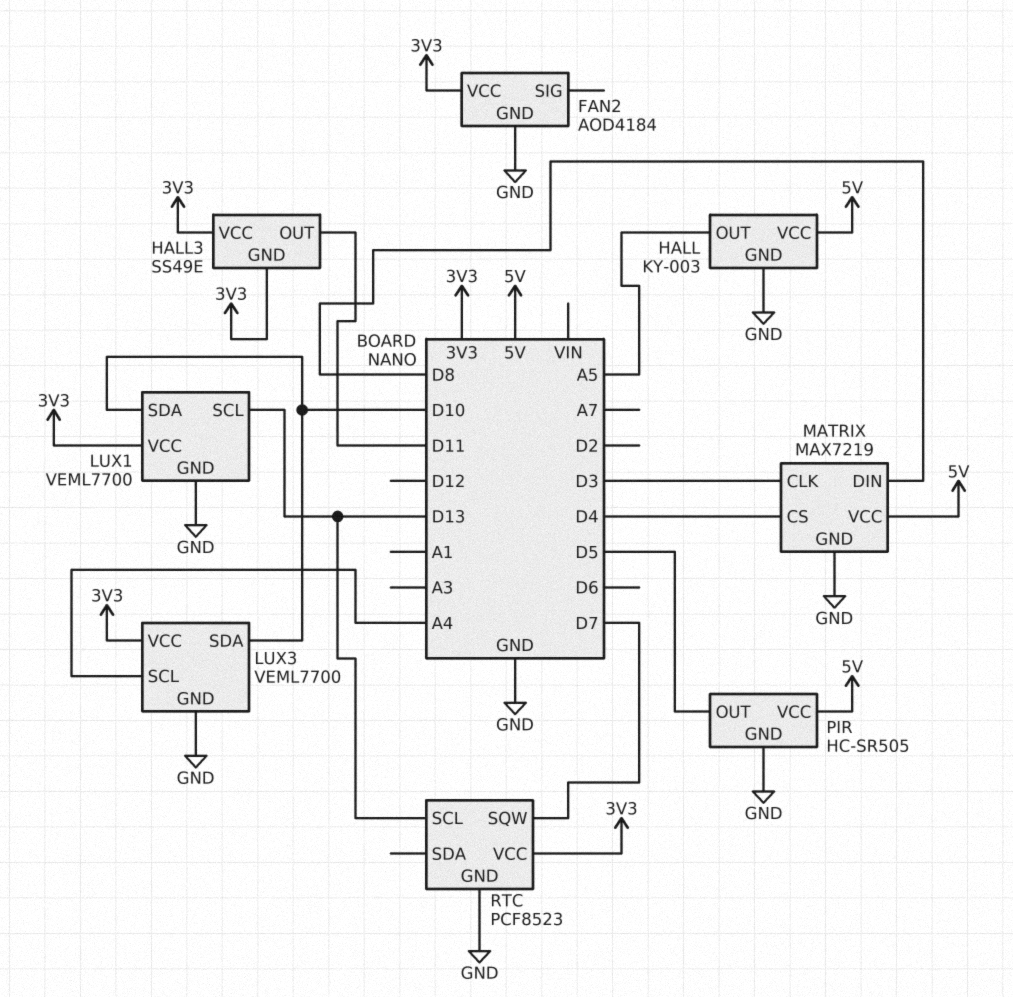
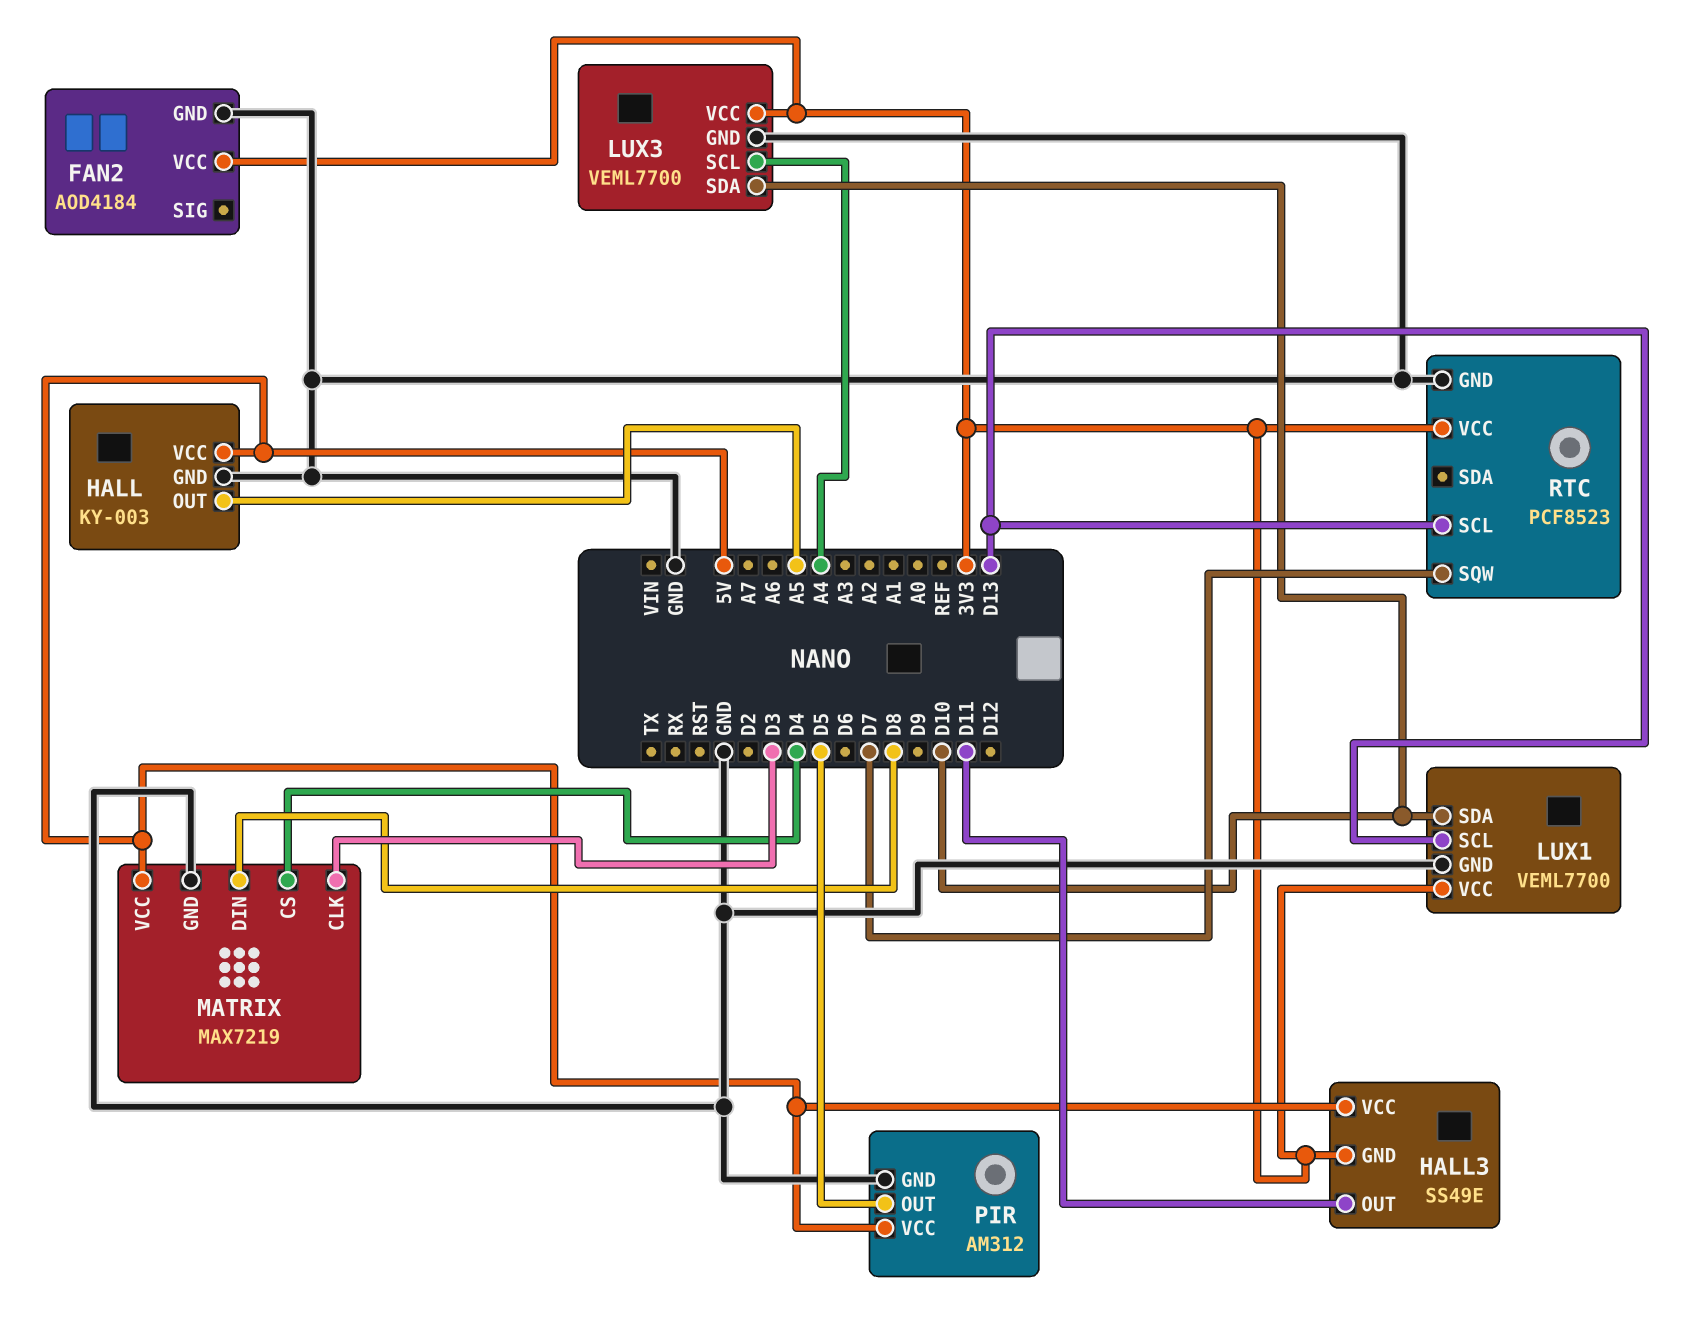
HALL3 pin VCC: 3V3 -> 5V
PIR: HC-SR505 -> AM312

